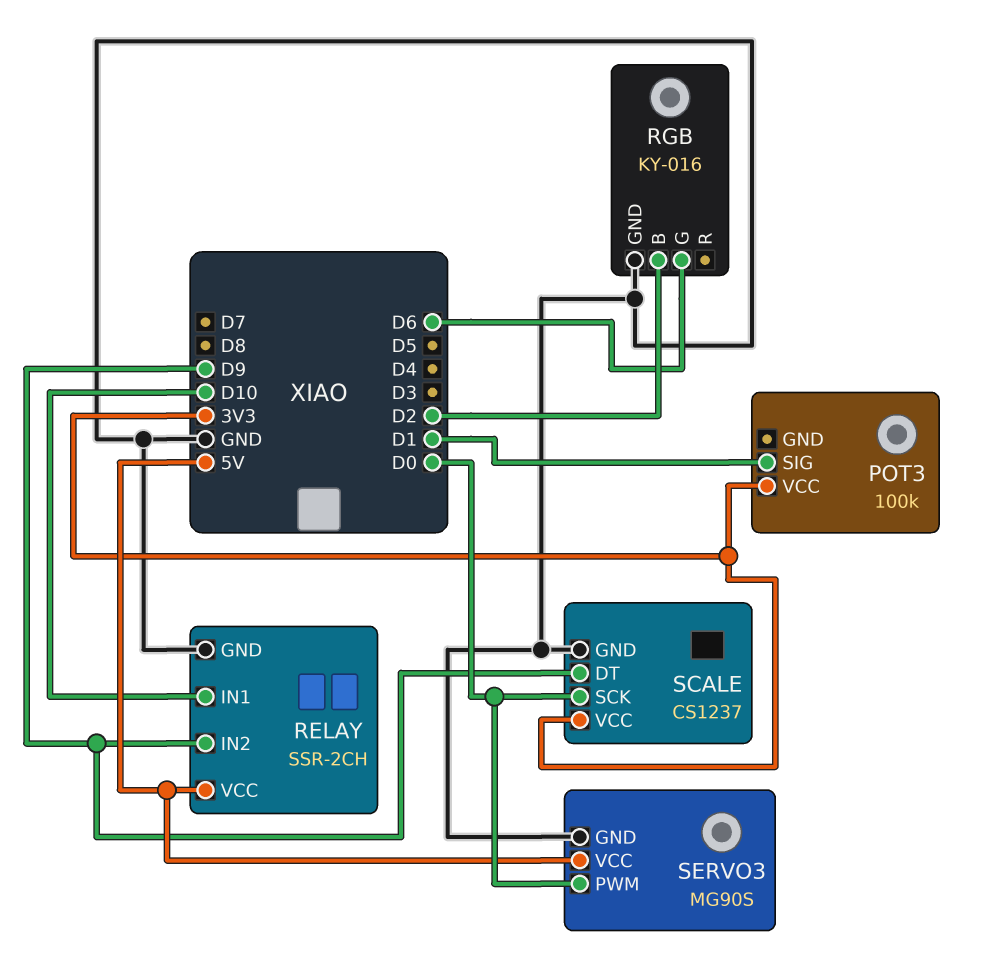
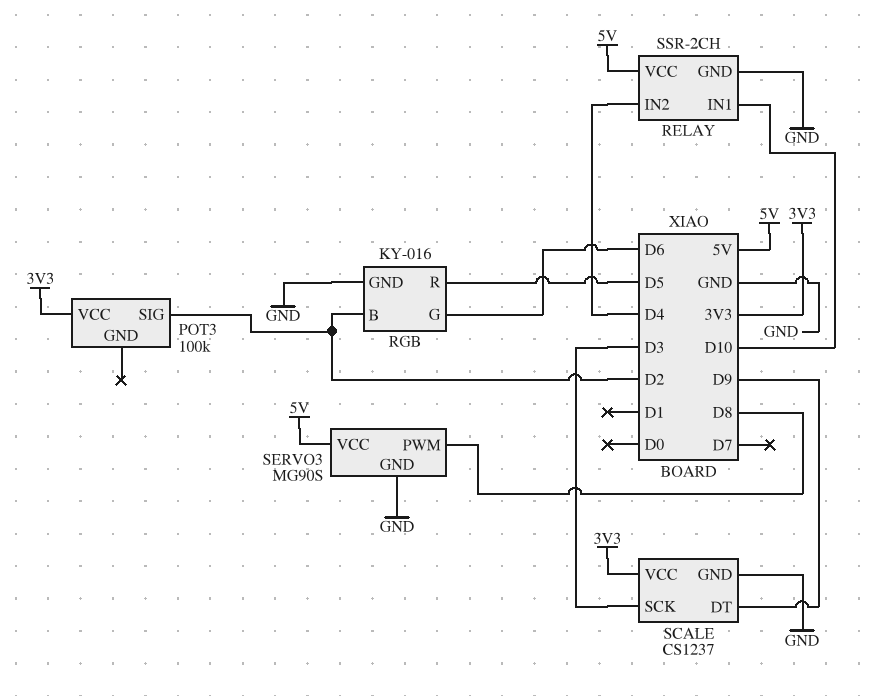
POT3 pin SIG: D1 -> D2
RELAY pin IN2: D9 -> D4
RGB pin R: none -> D5
SCALE pin SCK: D0 -> D3
SERVO3 pin PWM: D0 -> D8

